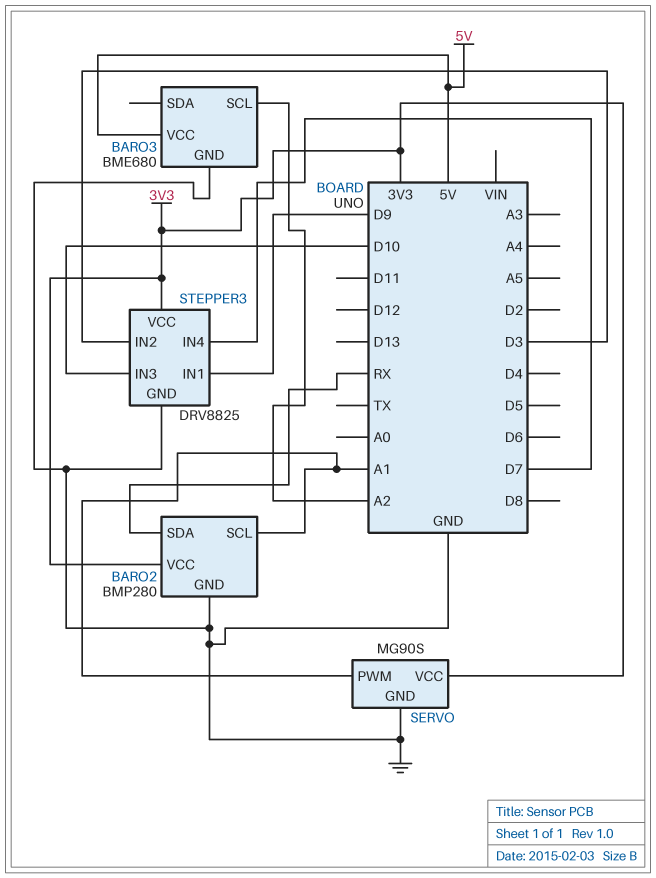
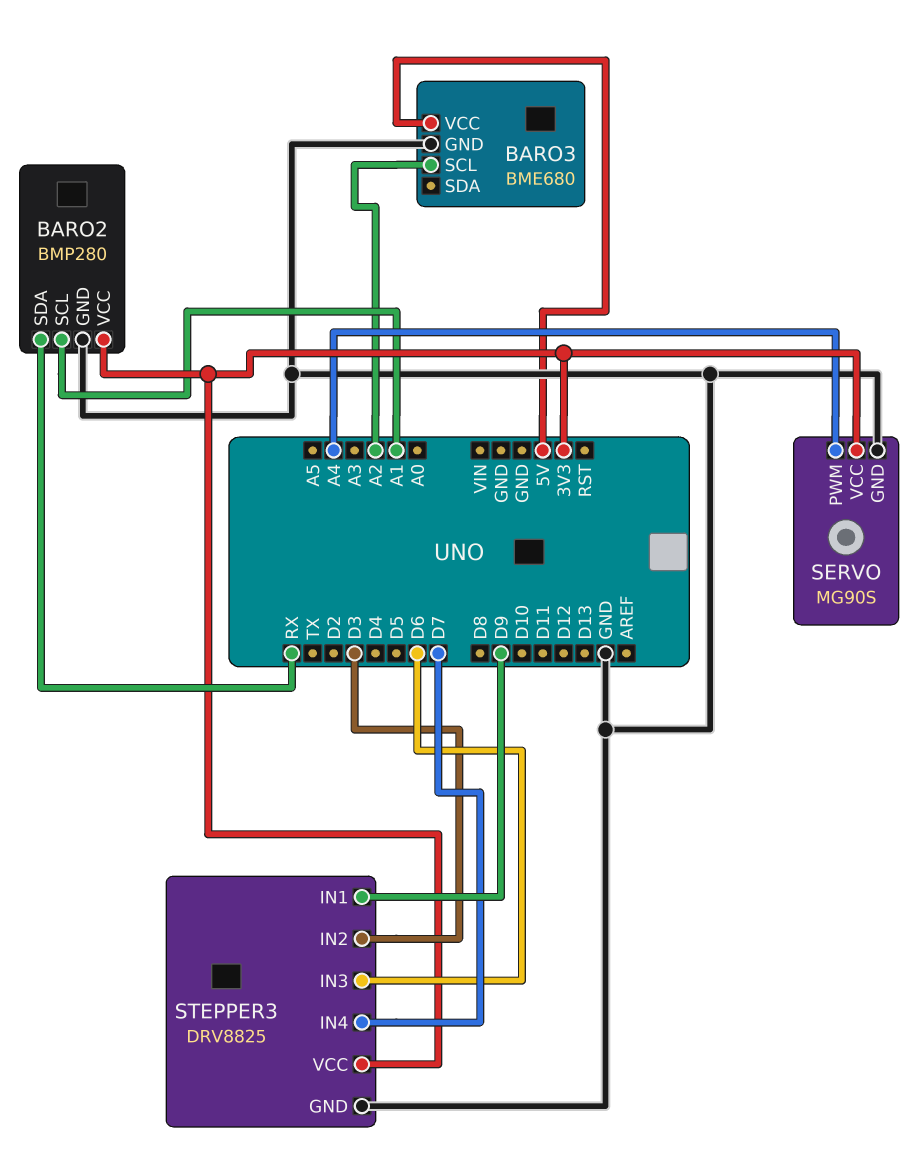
SERVO pin PWM: A1 -> A4
STEPPER3 pin IN3: D10 -> D6

